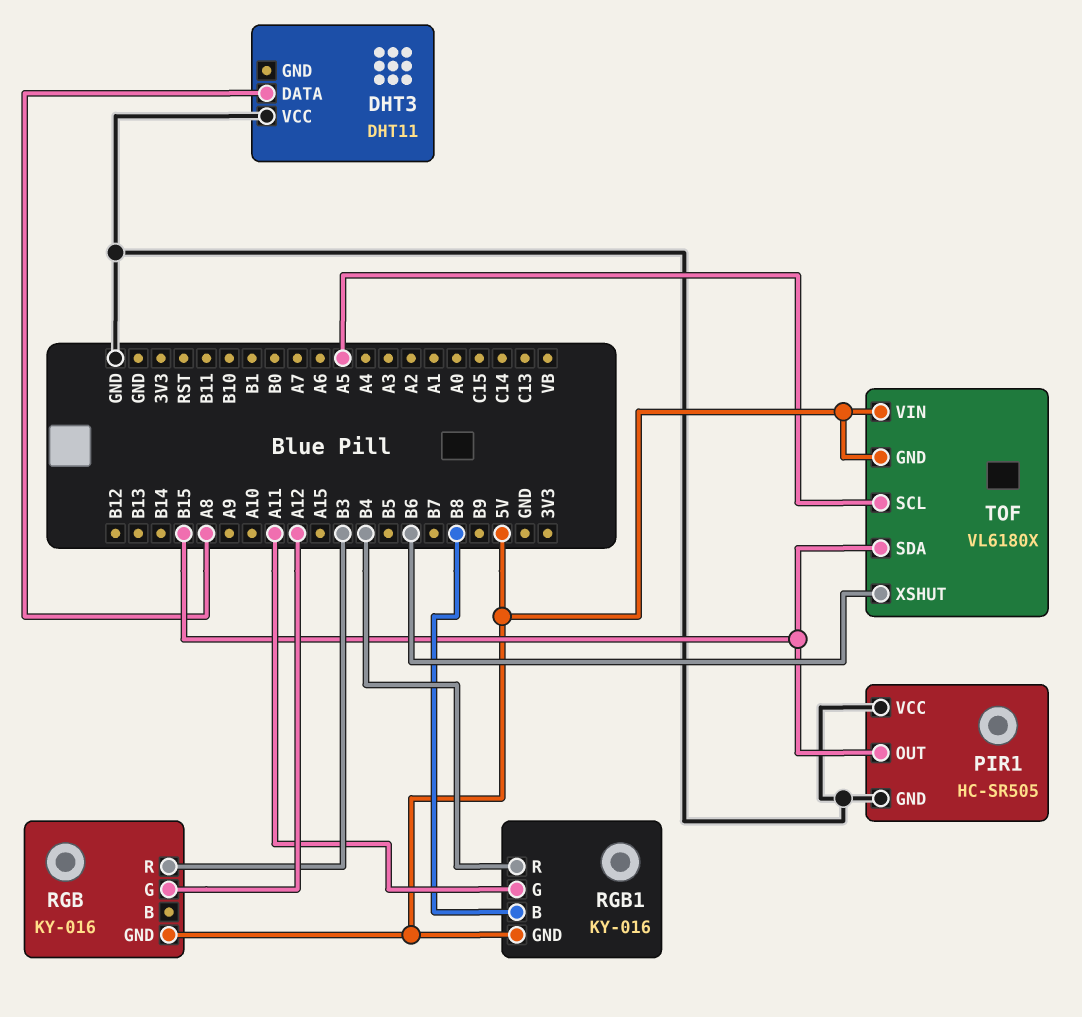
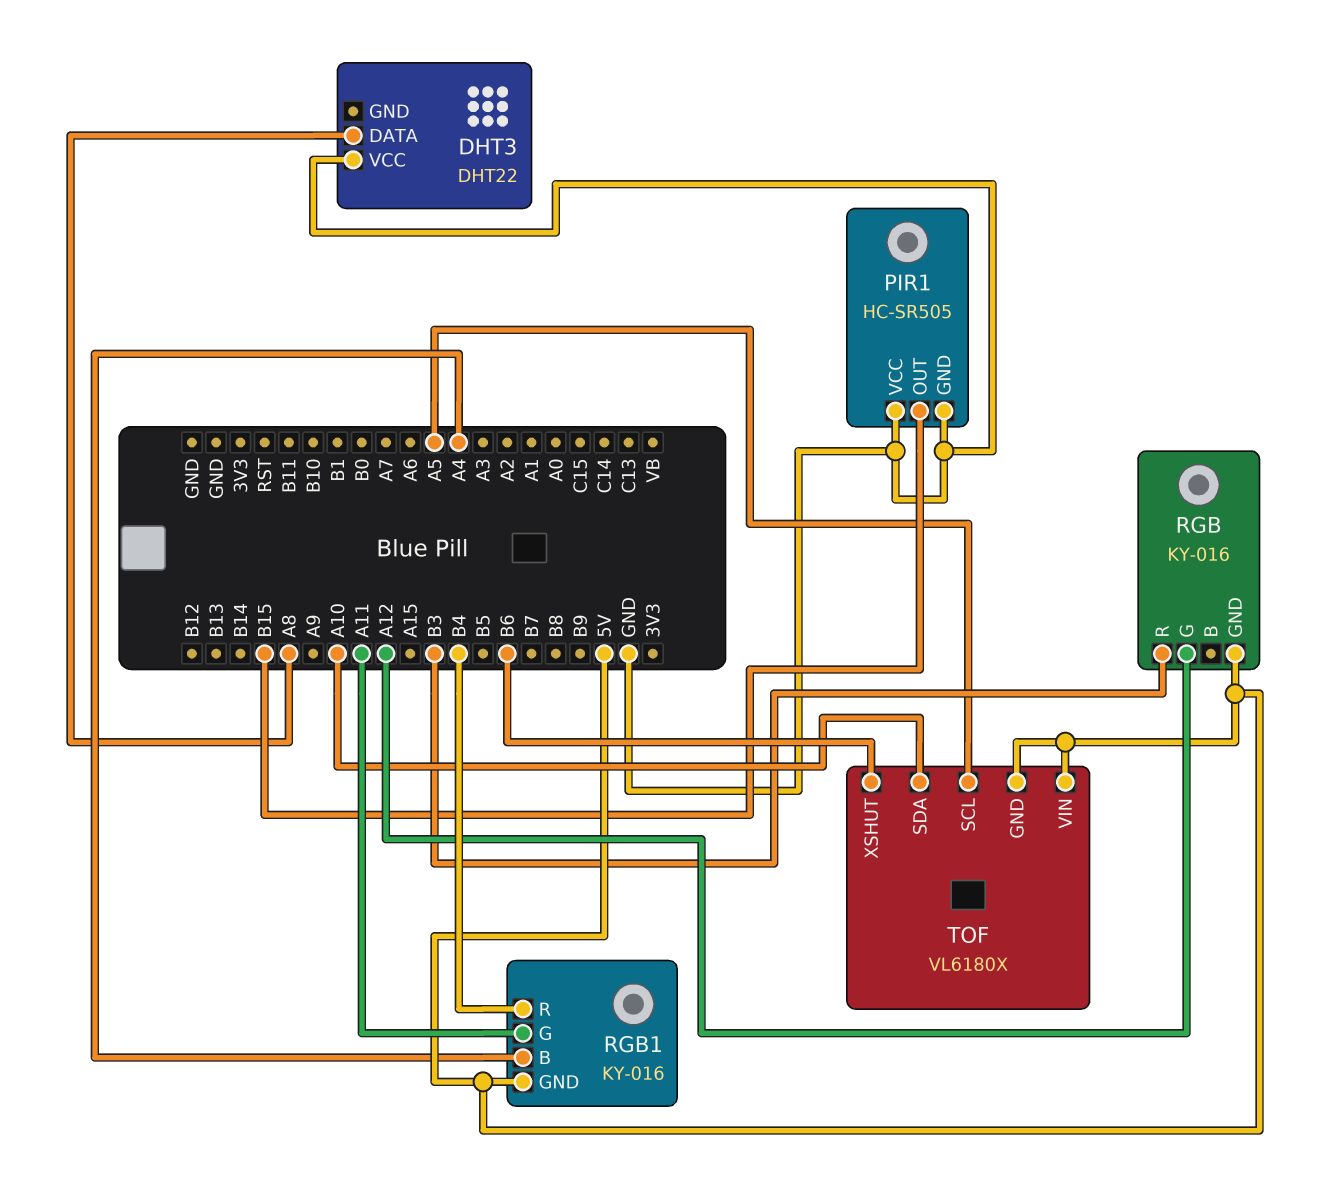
DHT3: DHT11 -> DHT22
RGB1 pin B: B8 -> A4
TOF pin SDA: B15 -> A10

